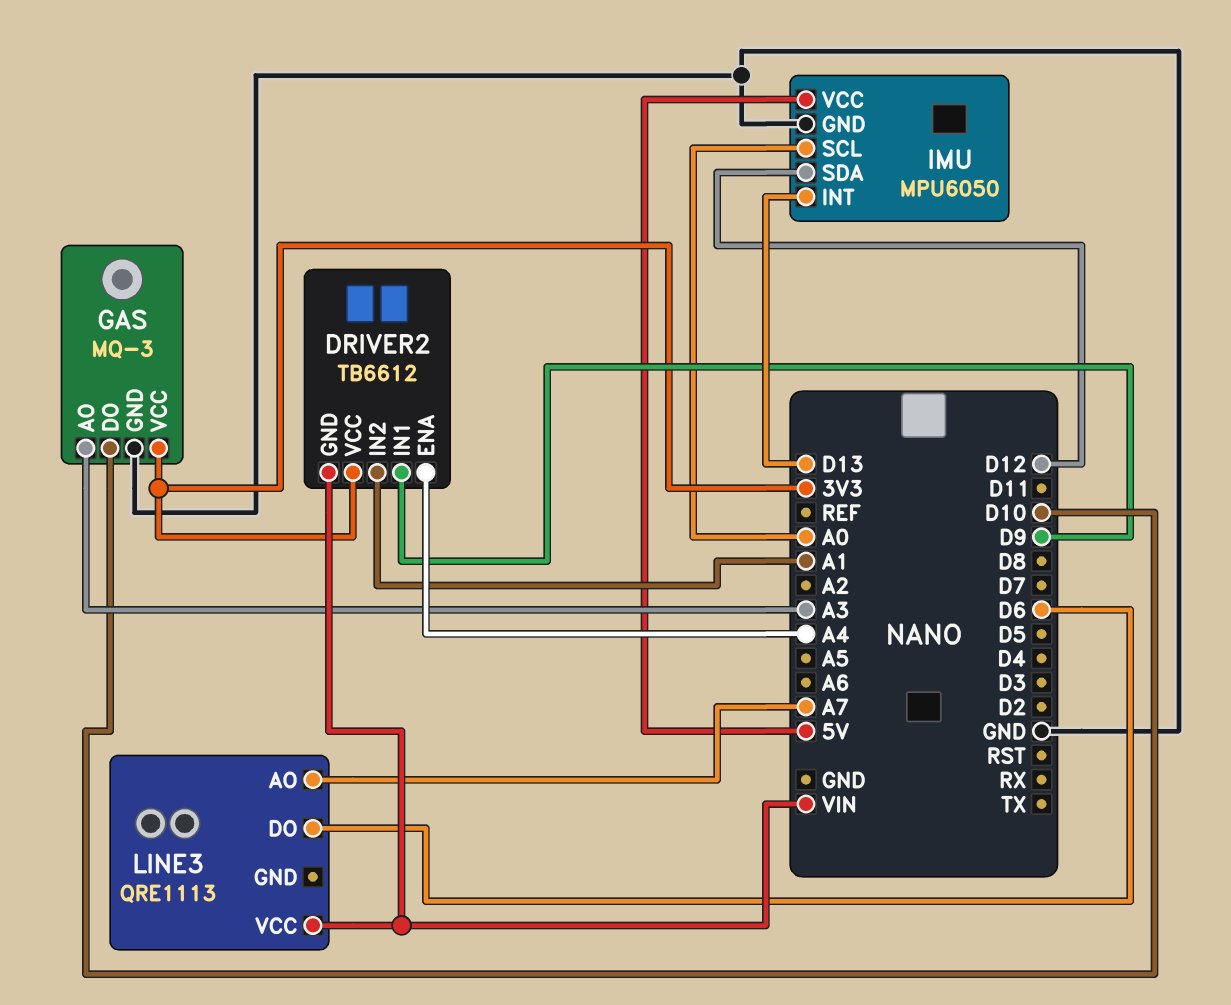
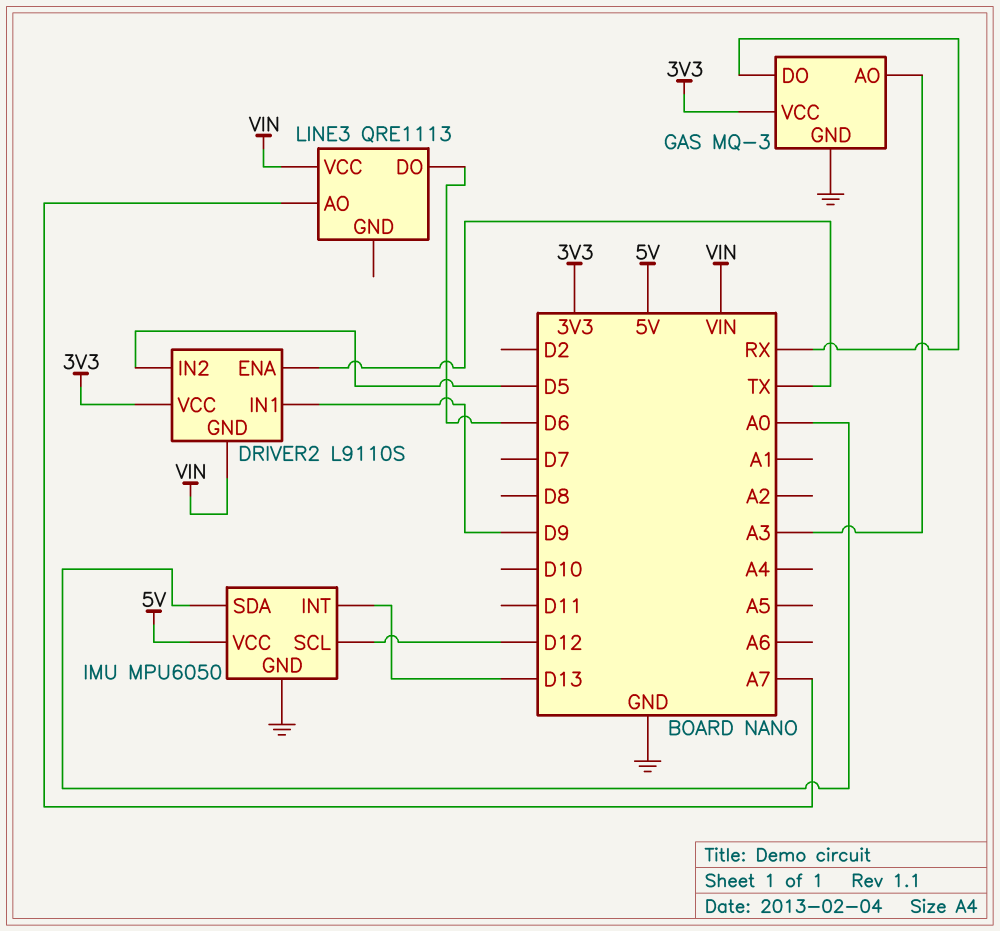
DRIVER2: TB6612 -> L9110S
DRIVER2 pin ENA: A4 -> TX
DRIVER2 pin IN2: A1 -> D5
GAS pin DO: D10 -> RX
IMU pin SCL: A0 -> D12
IMU pin SDA: D12 -> A0

